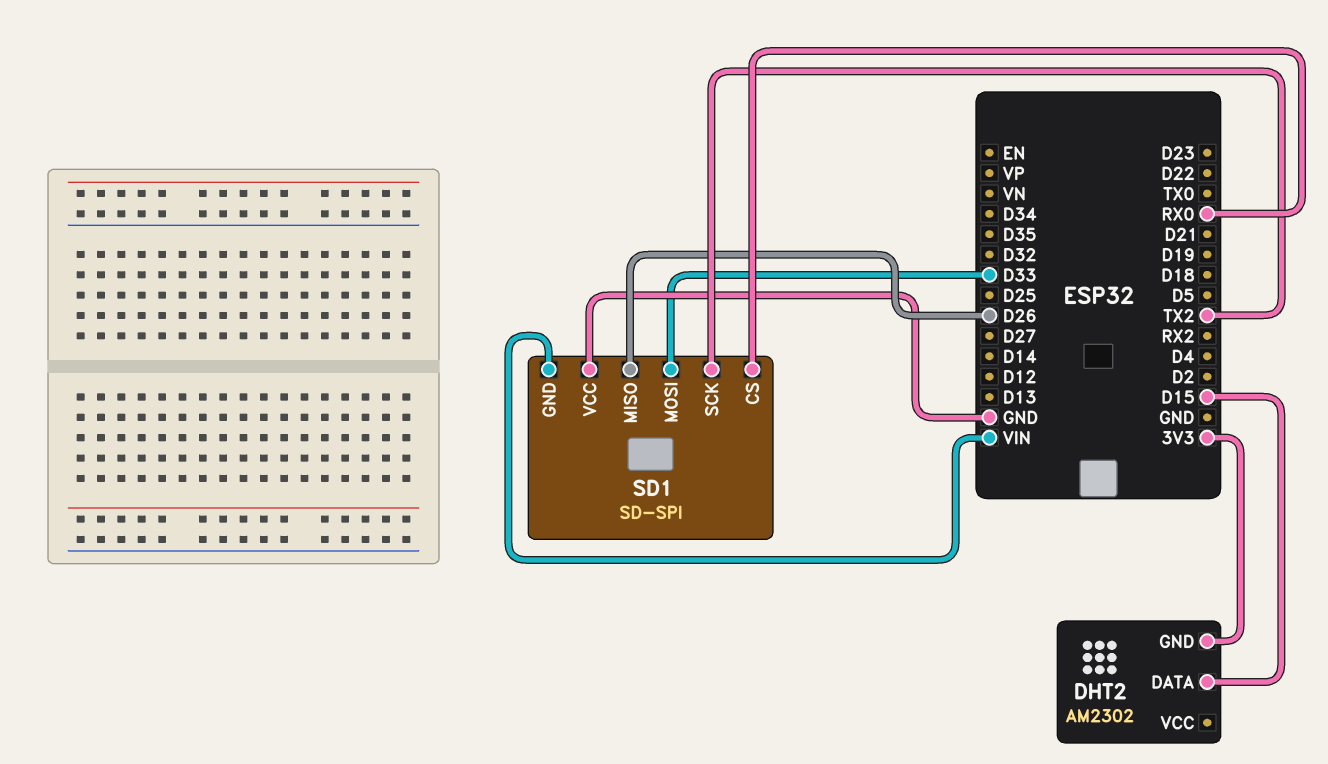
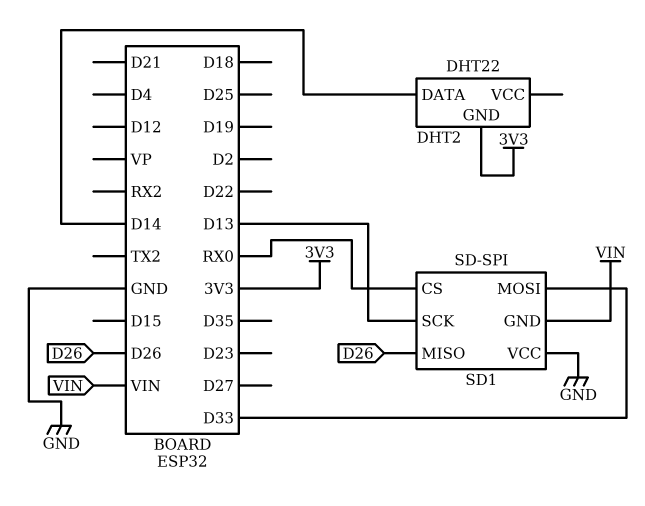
DHT2: AM2302 -> DHT22
DHT2 pin DATA: D15 -> D14
SD1 pin SCK: TX2 -> D13

